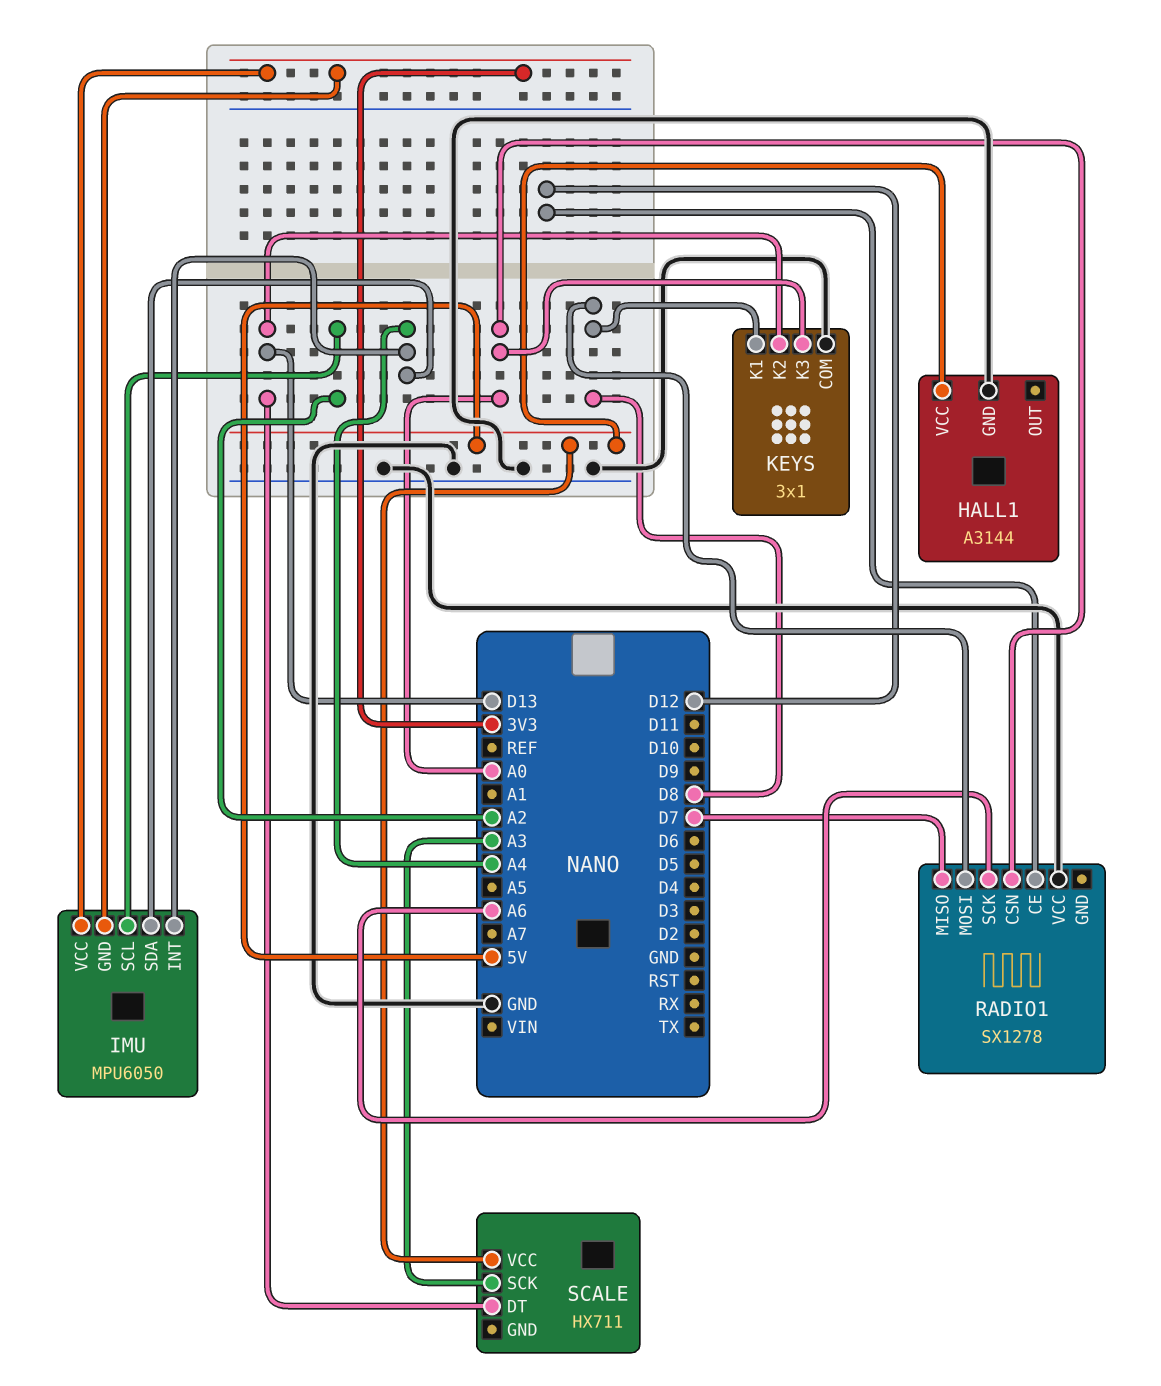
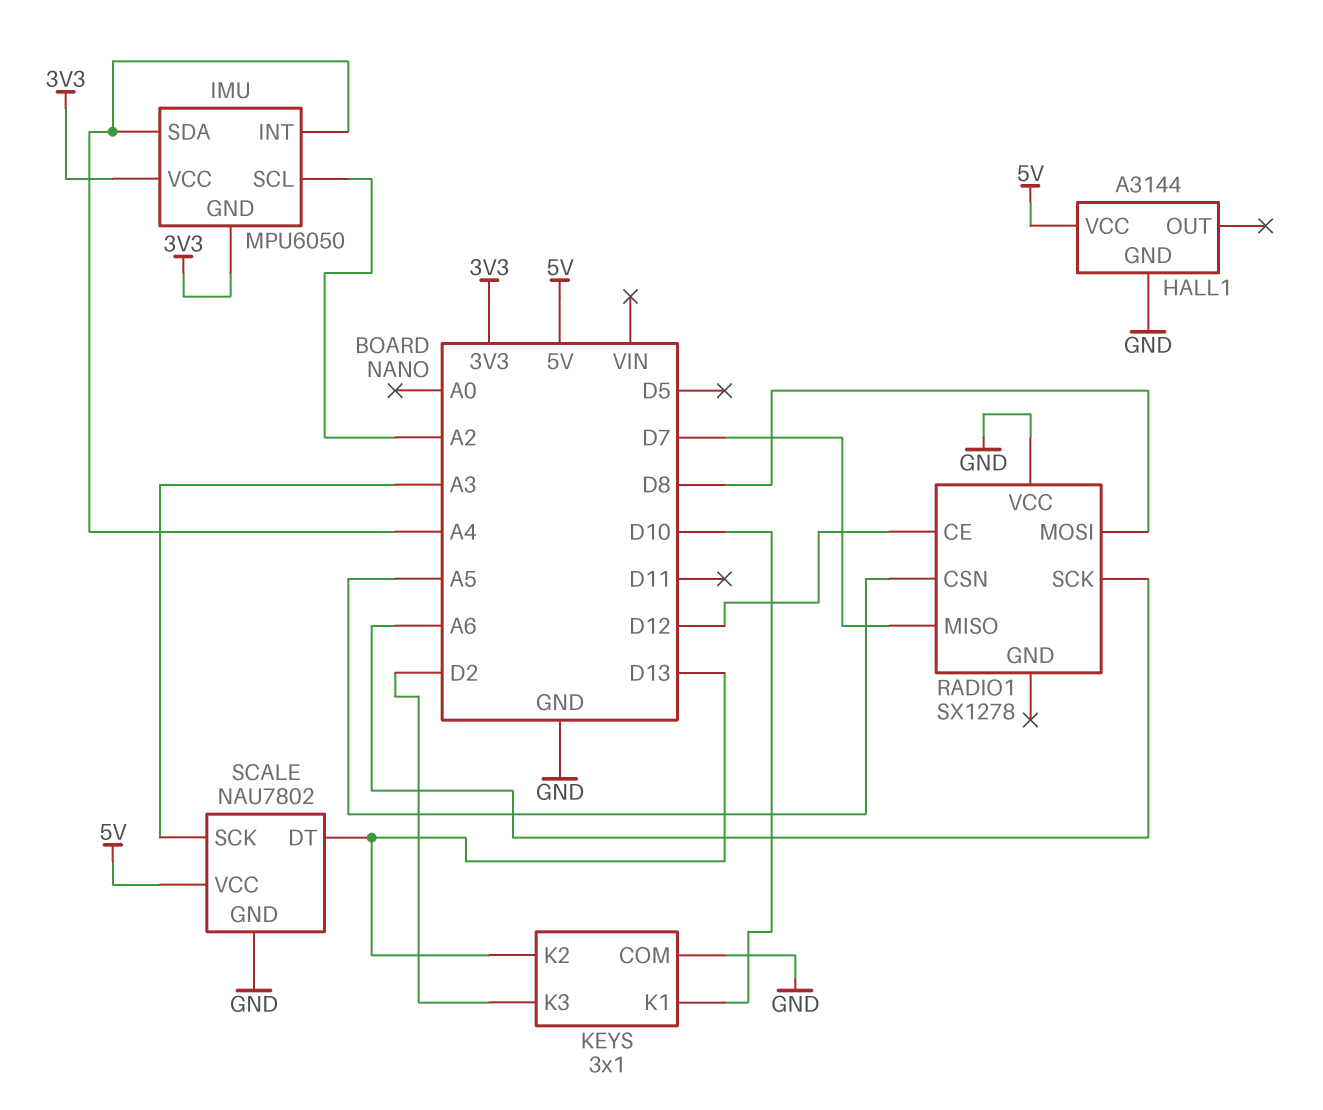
KEYS pin K1: D8 -> D10
KEYS pin K3: A0 -> D2
RADIO1 pin CSN: A0 -> A5
SCALE: HX711 -> NAU7802
SCALE pin GND: none -> GND

